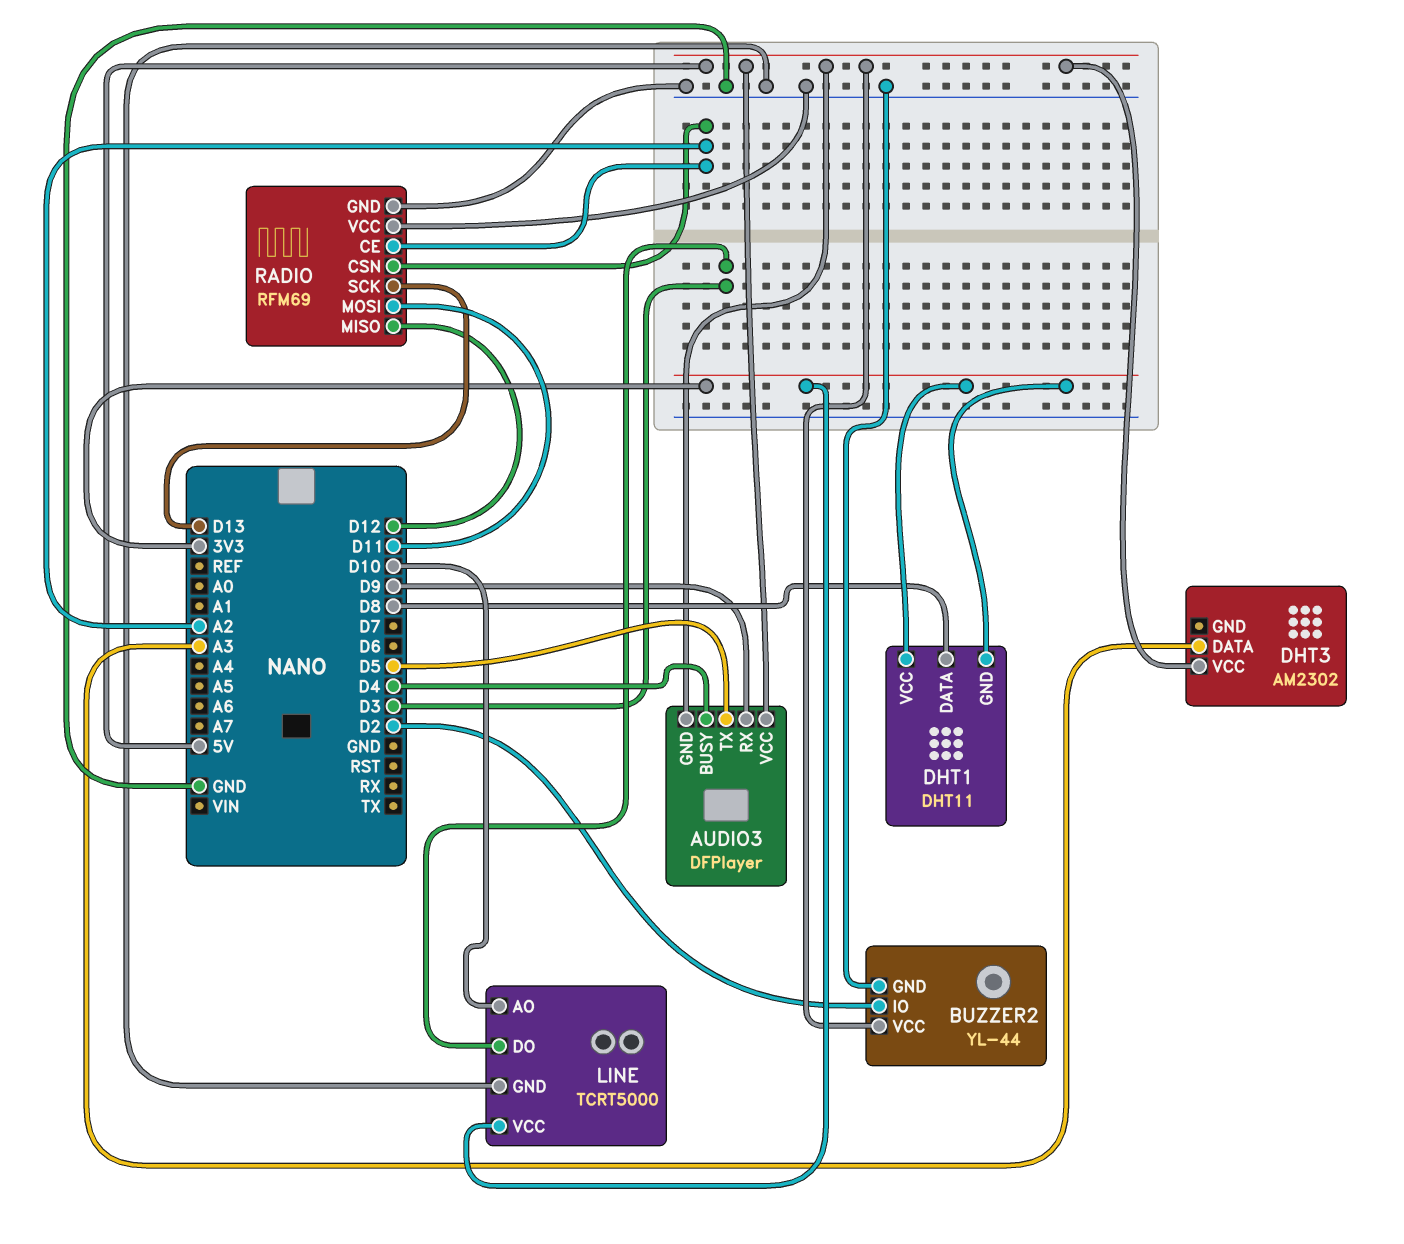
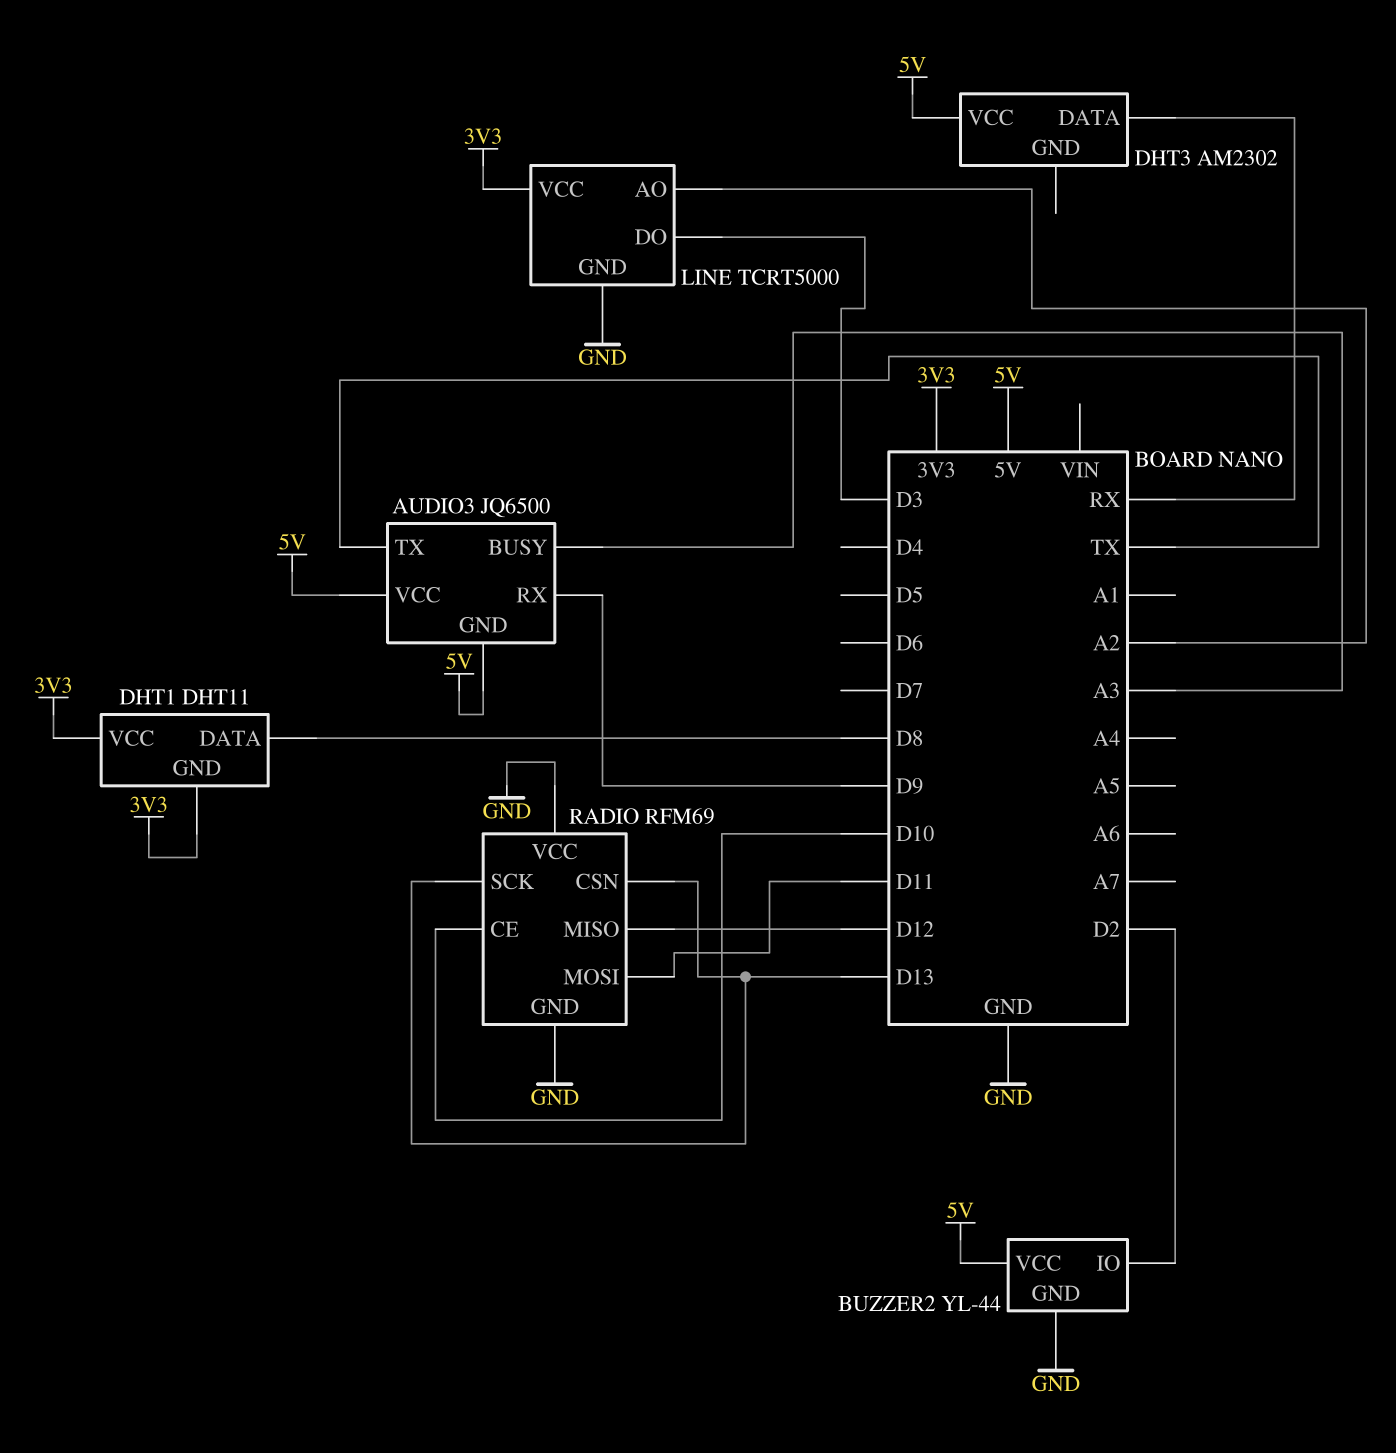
AUDIO3: DFPlayer -> JQ6500
AUDIO3 pin BUSY: D4 -> A3
AUDIO3 pin TX: D5 -> TX
DHT3 pin DATA: A3 -> RX
LINE pin AO: D10 -> A2
RADIO pin CE: A2 -> D10
RADIO pin CSN: A2 -> D13

